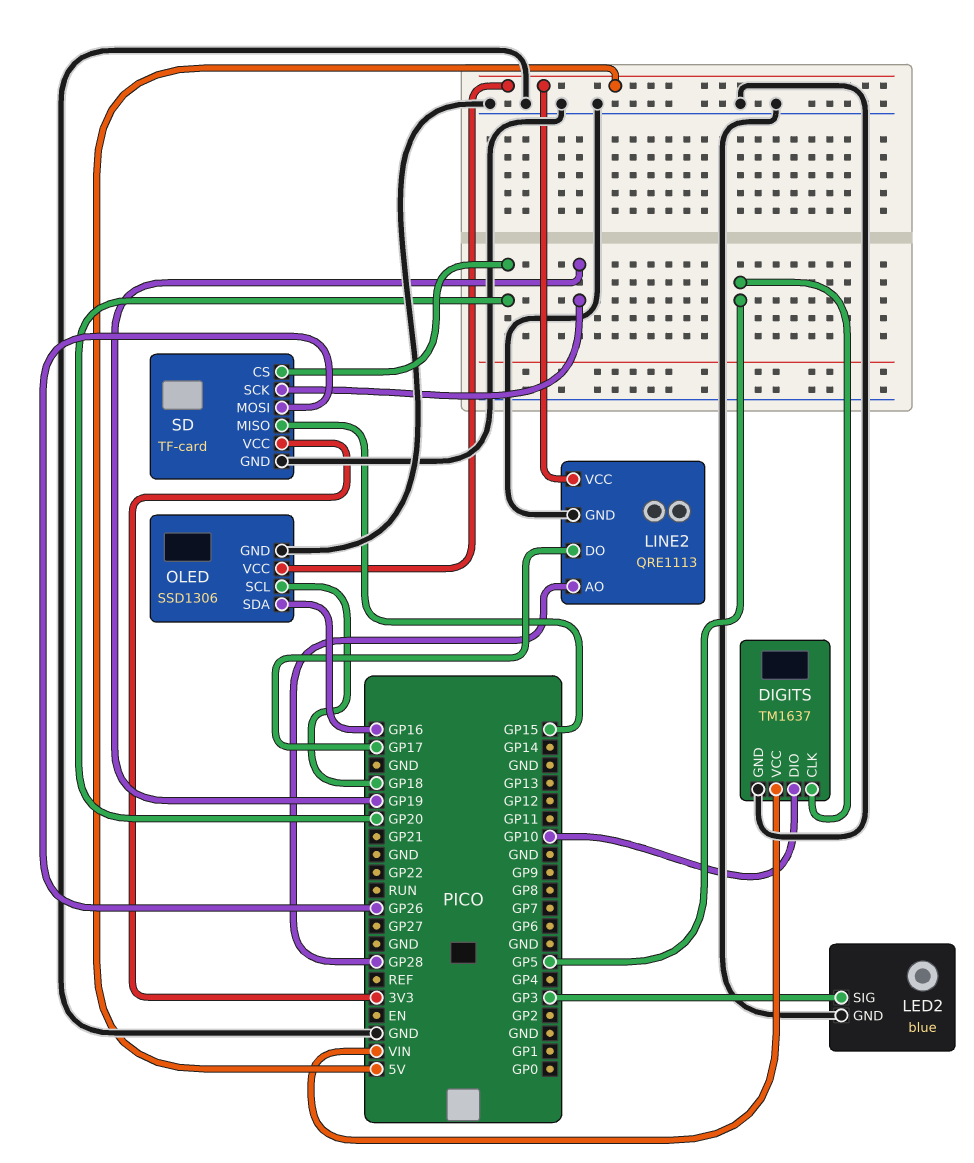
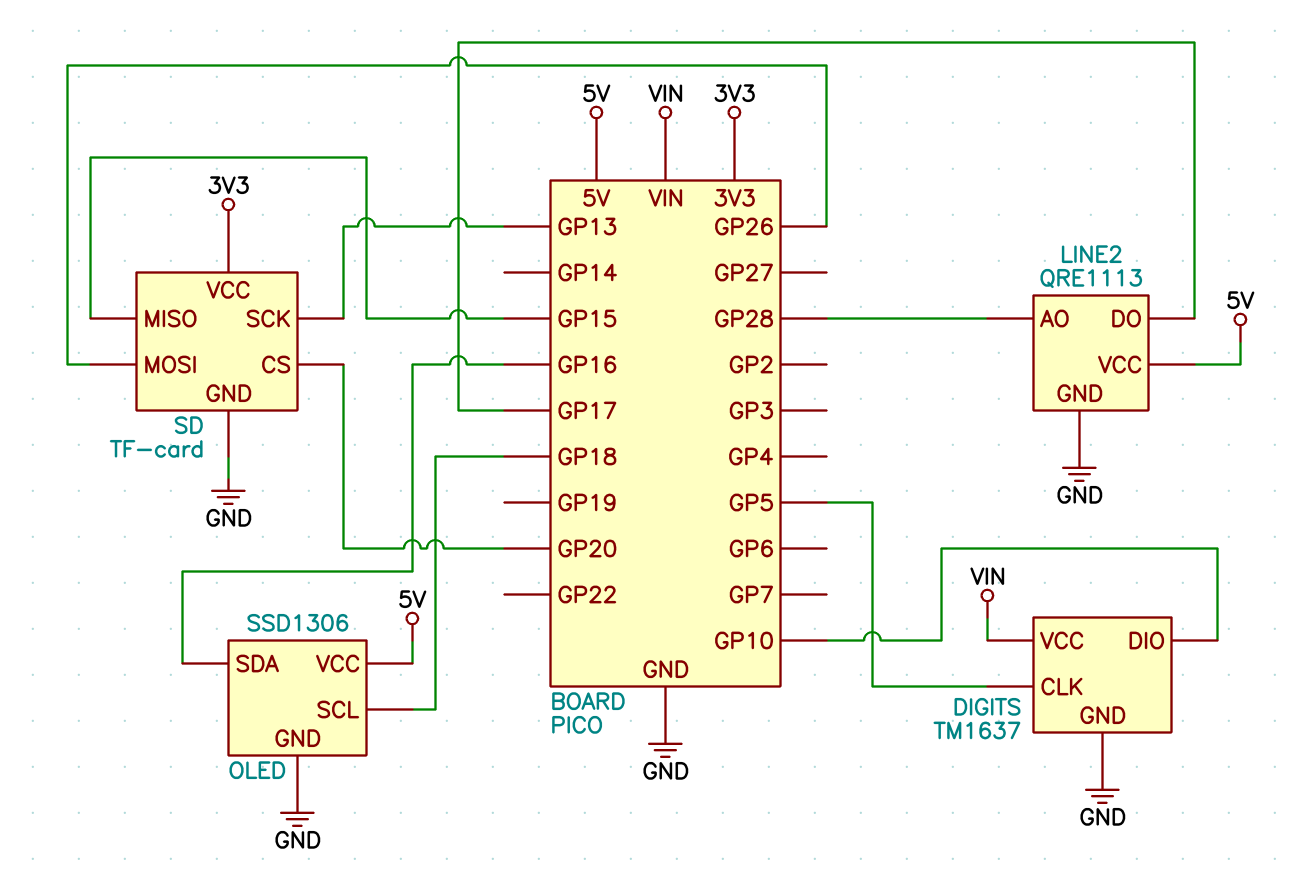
LED2: blue -> none
LED2 pin GND: GND -> none
LED2 pin SIG: GP3 -> none
SD pin SCK: GP19 -> GP13

